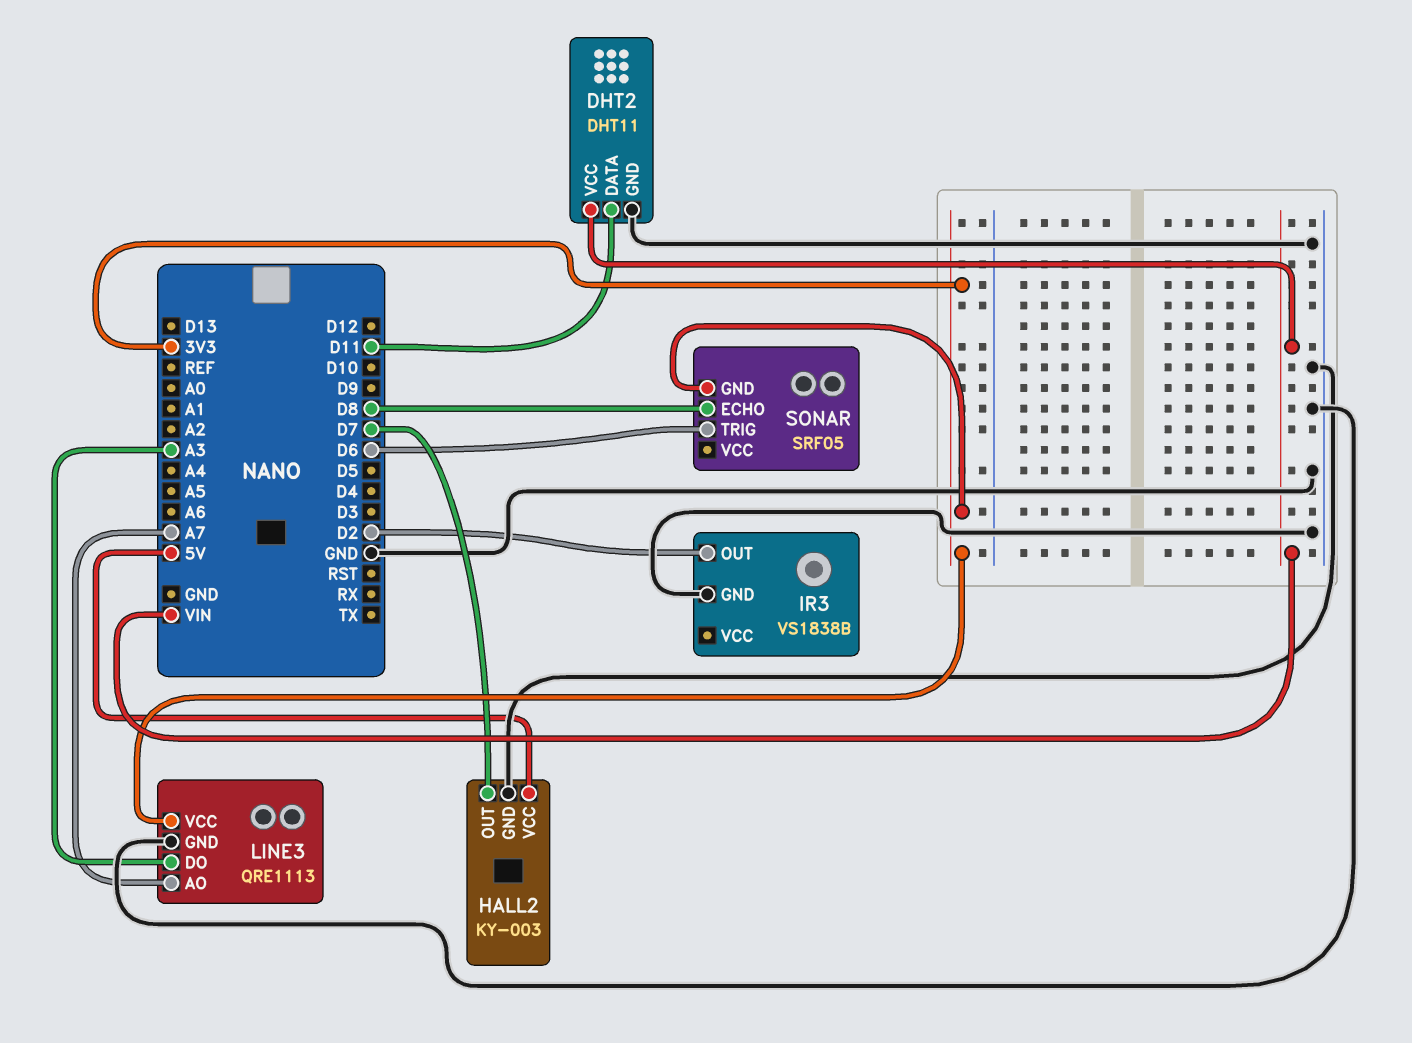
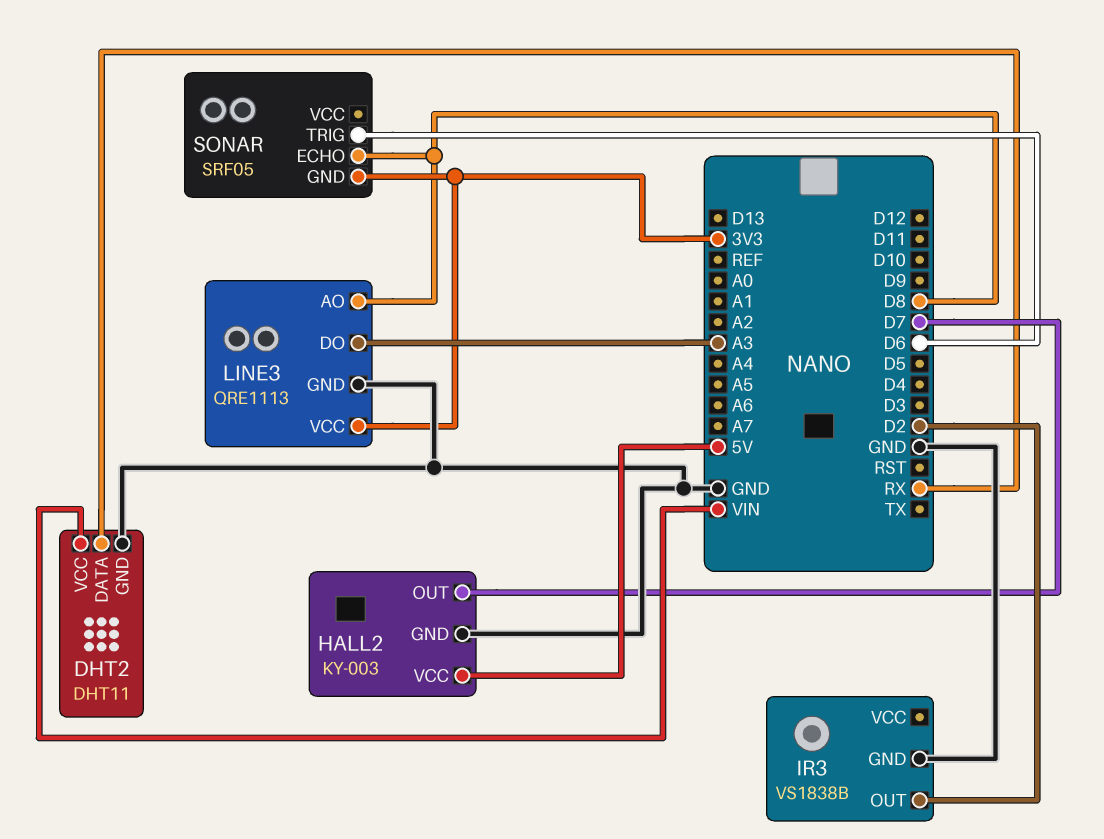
DHT2 pin DATA: D11 -> RX
LINE3 pin AO: A7 -> D8

